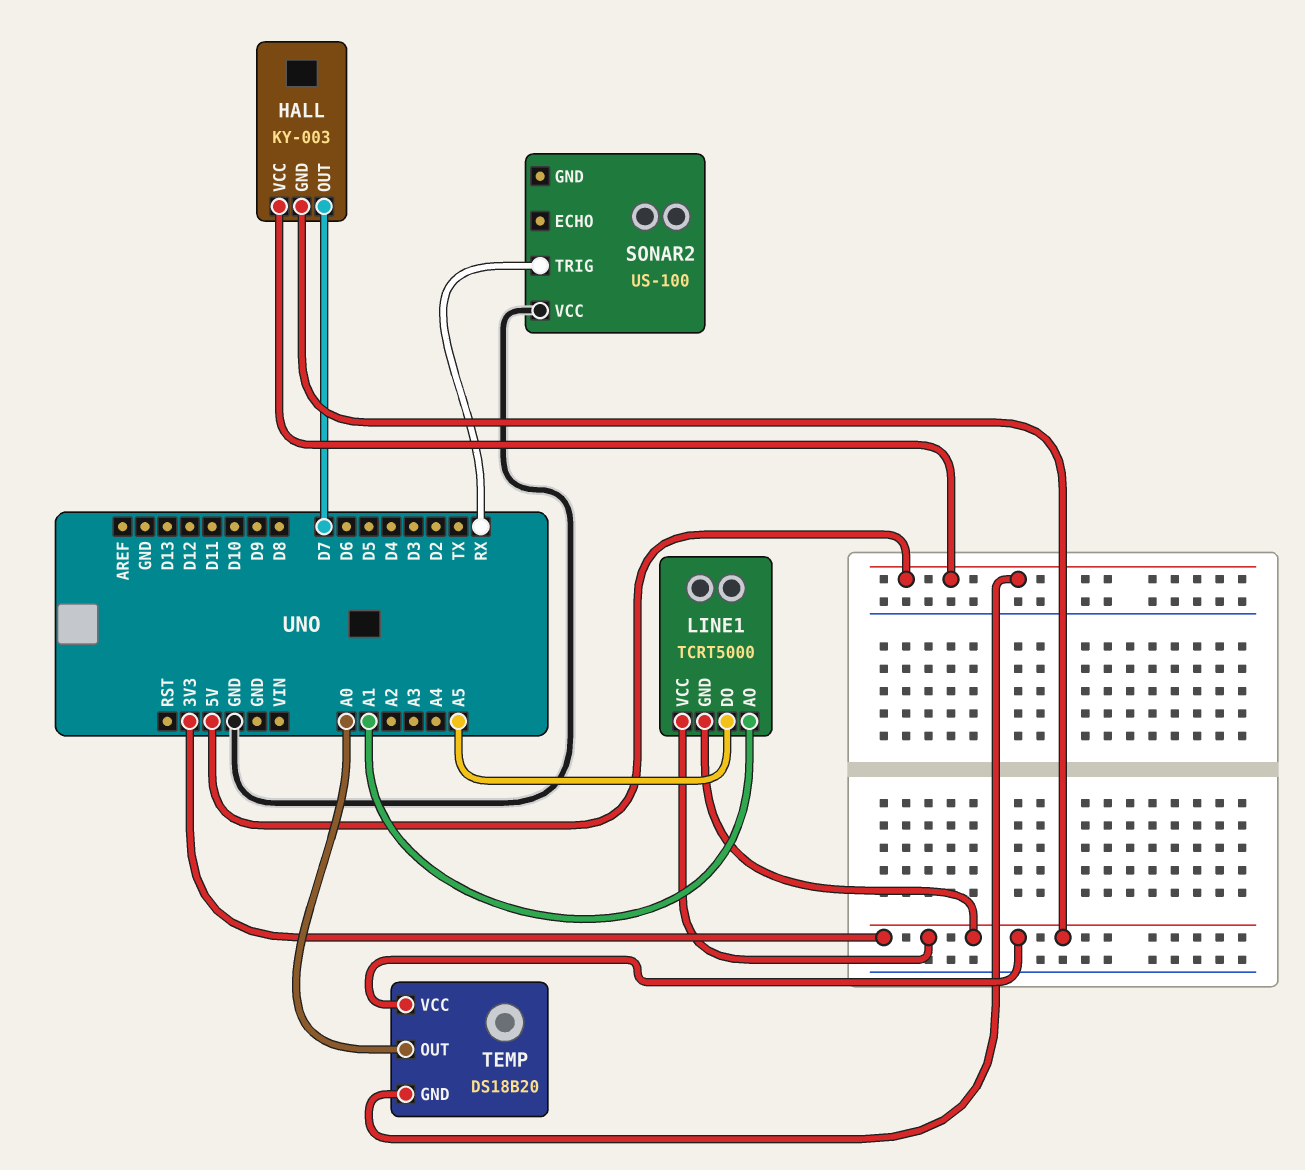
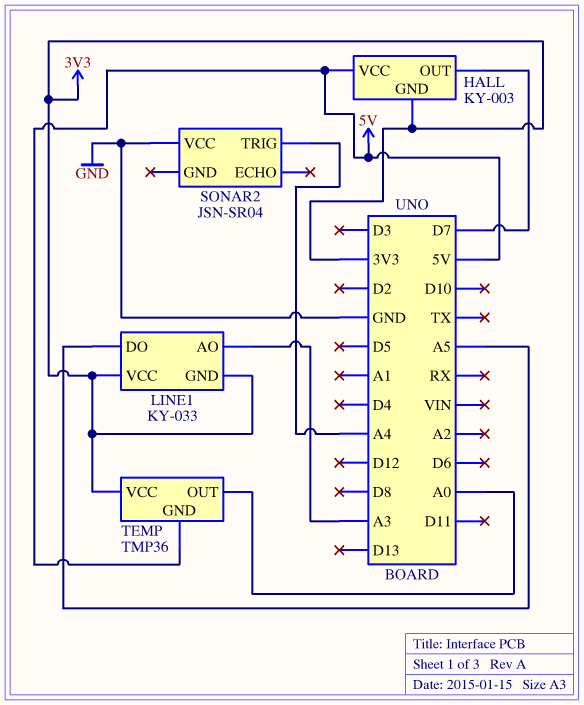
LINE1: TCRT5000 -> KY-033
LINE1 pin AO: A1 -> A3
SONAR2: US-100 -> JSN-SR04
SONAR2 pin TRIG: RX -> A4
TEMP: DS18B20 -> TMP36

